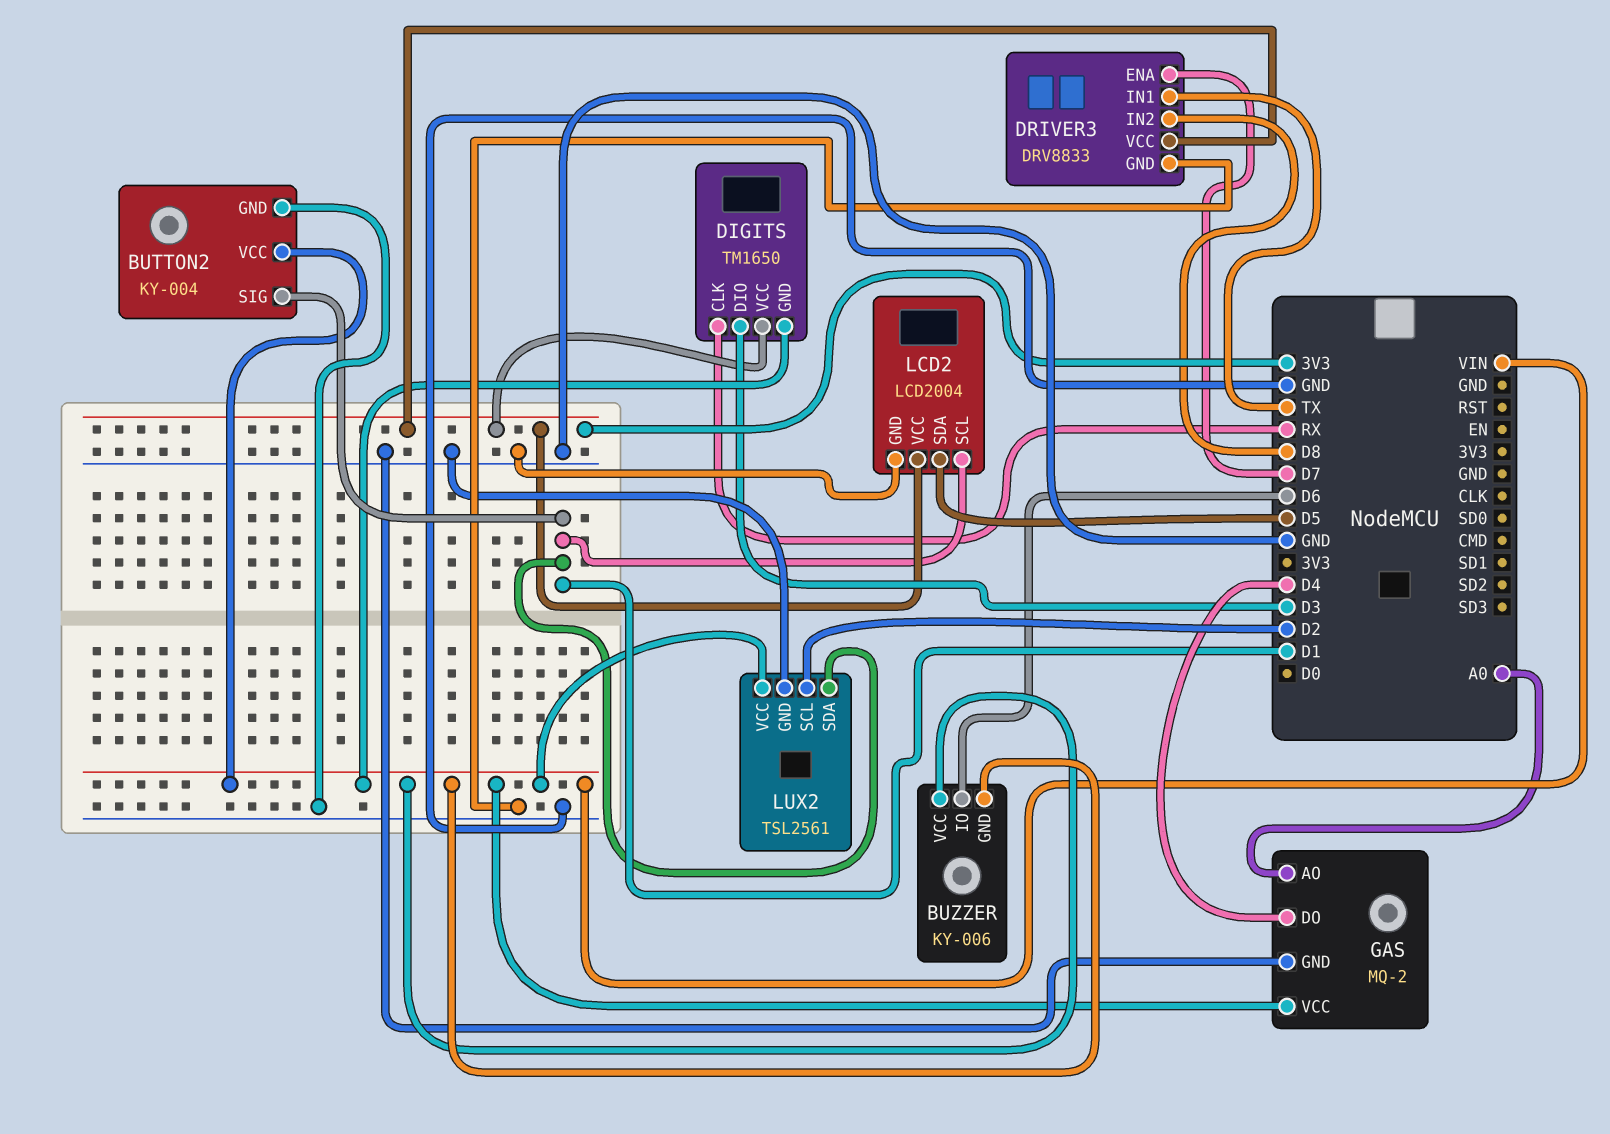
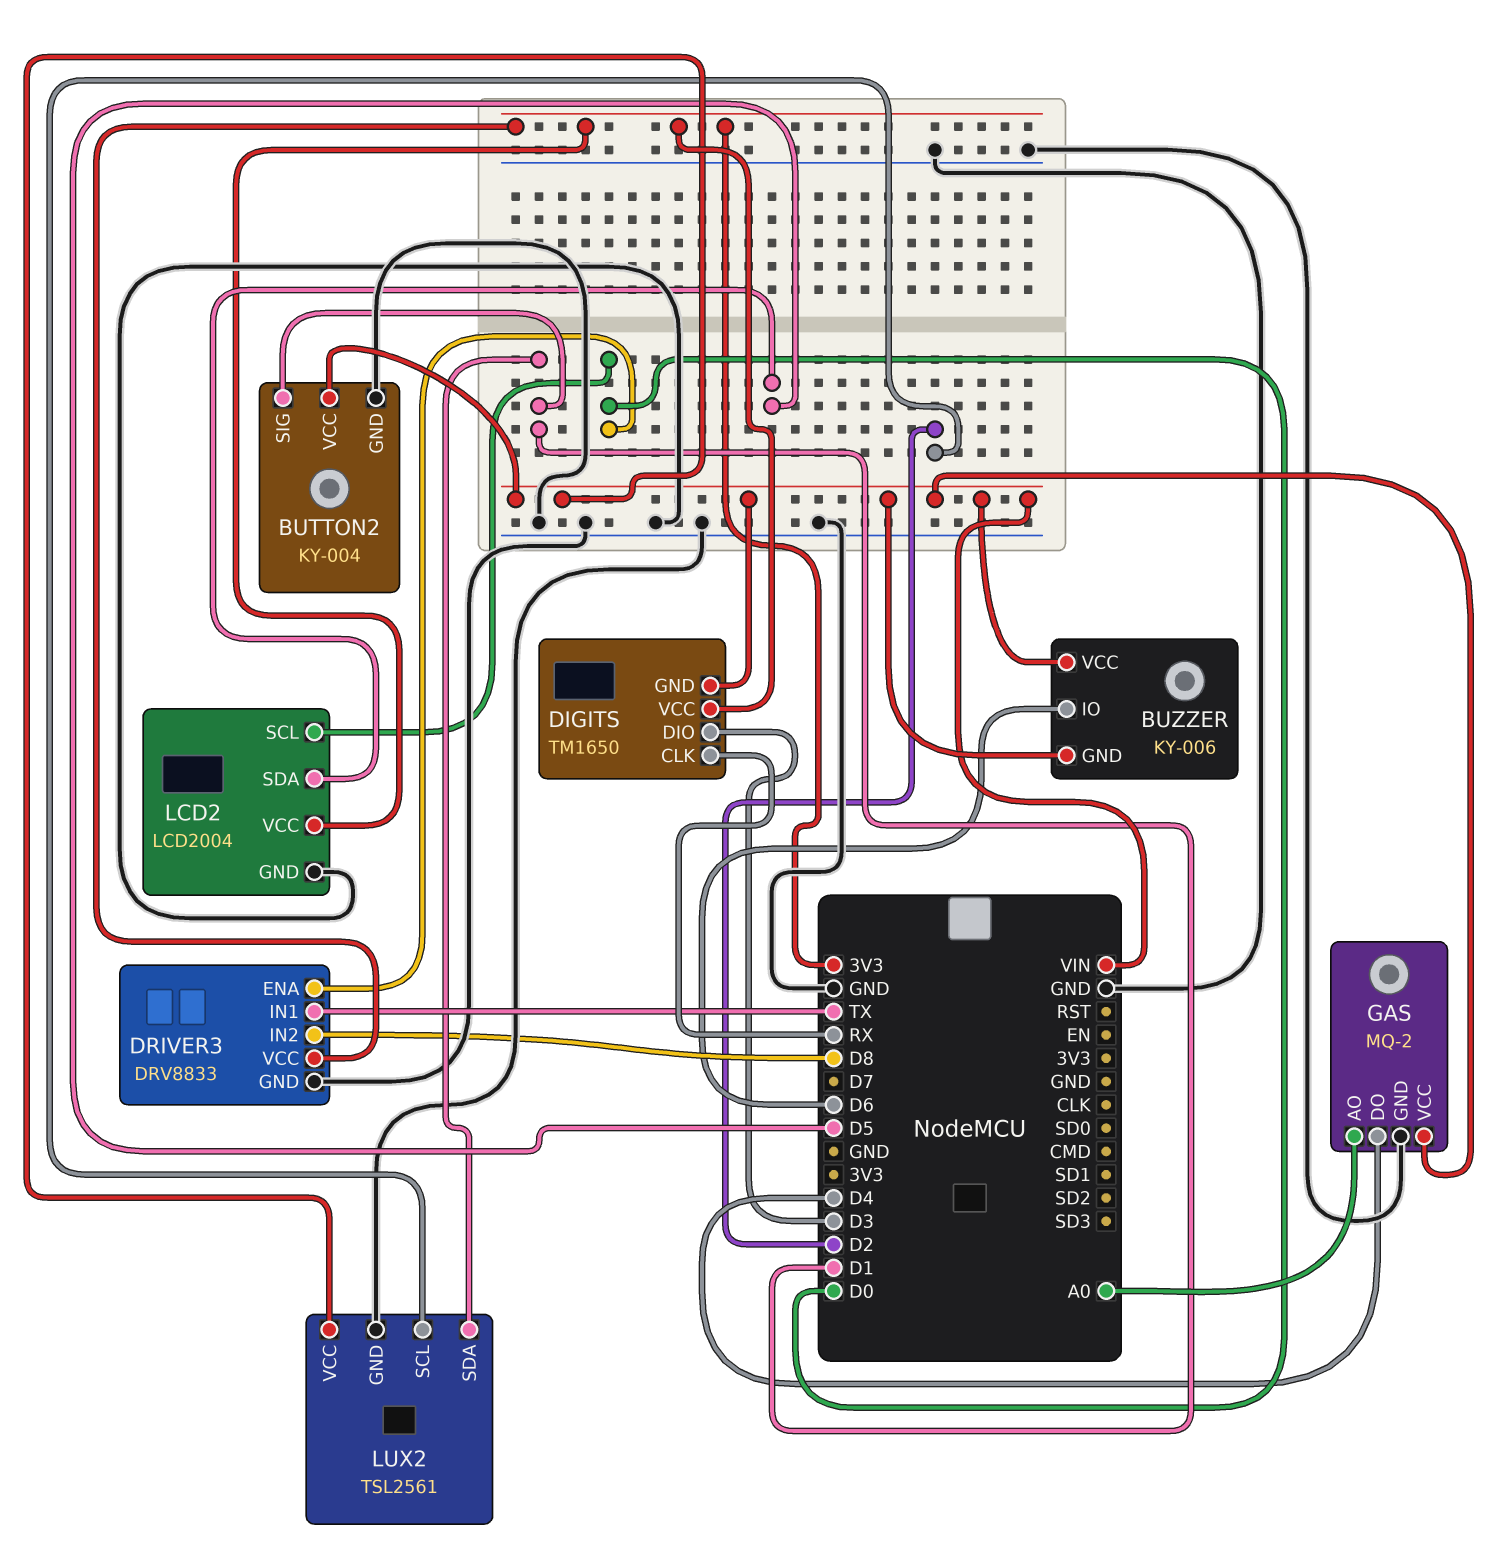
DRIVER3 pin ENA: D7 -> D0
LCD2 pin SCL: D1 -> D0

